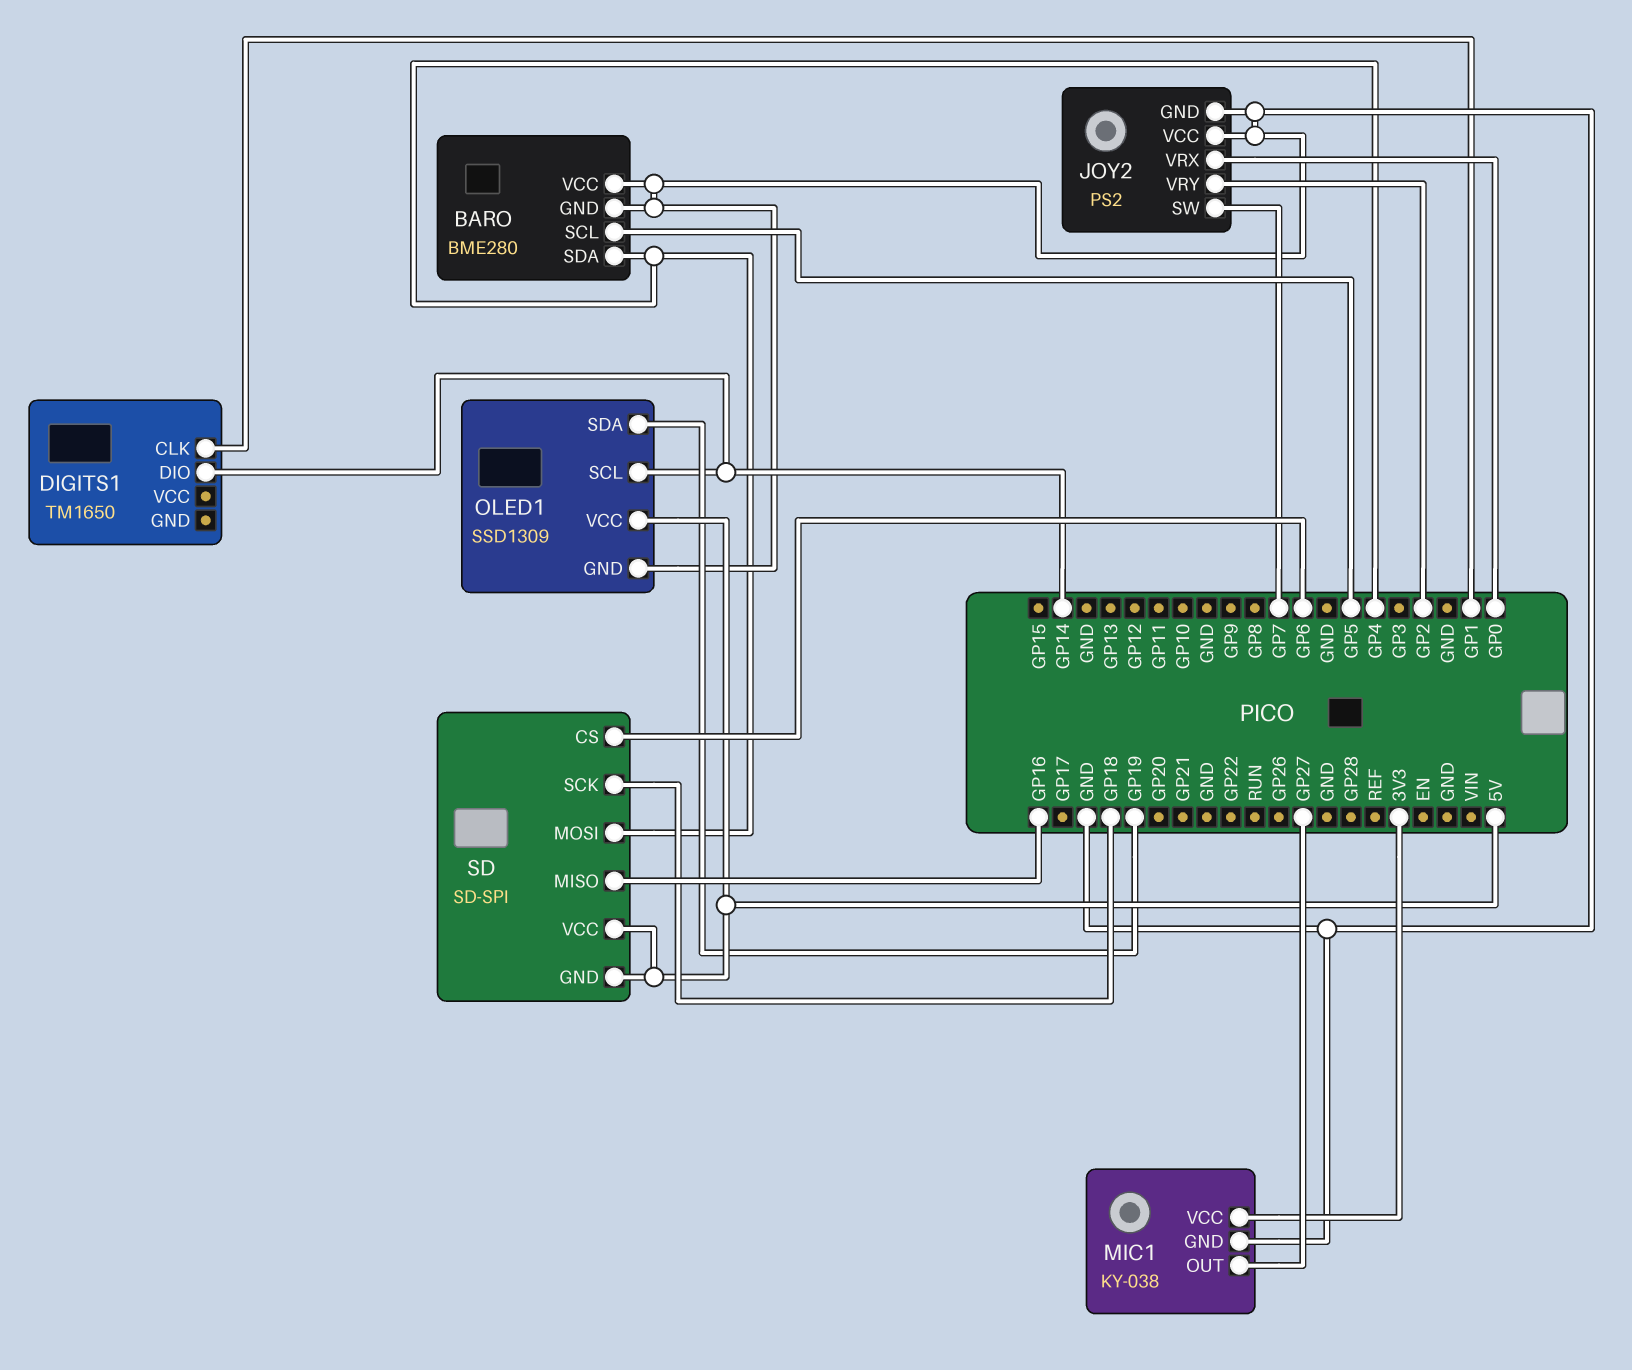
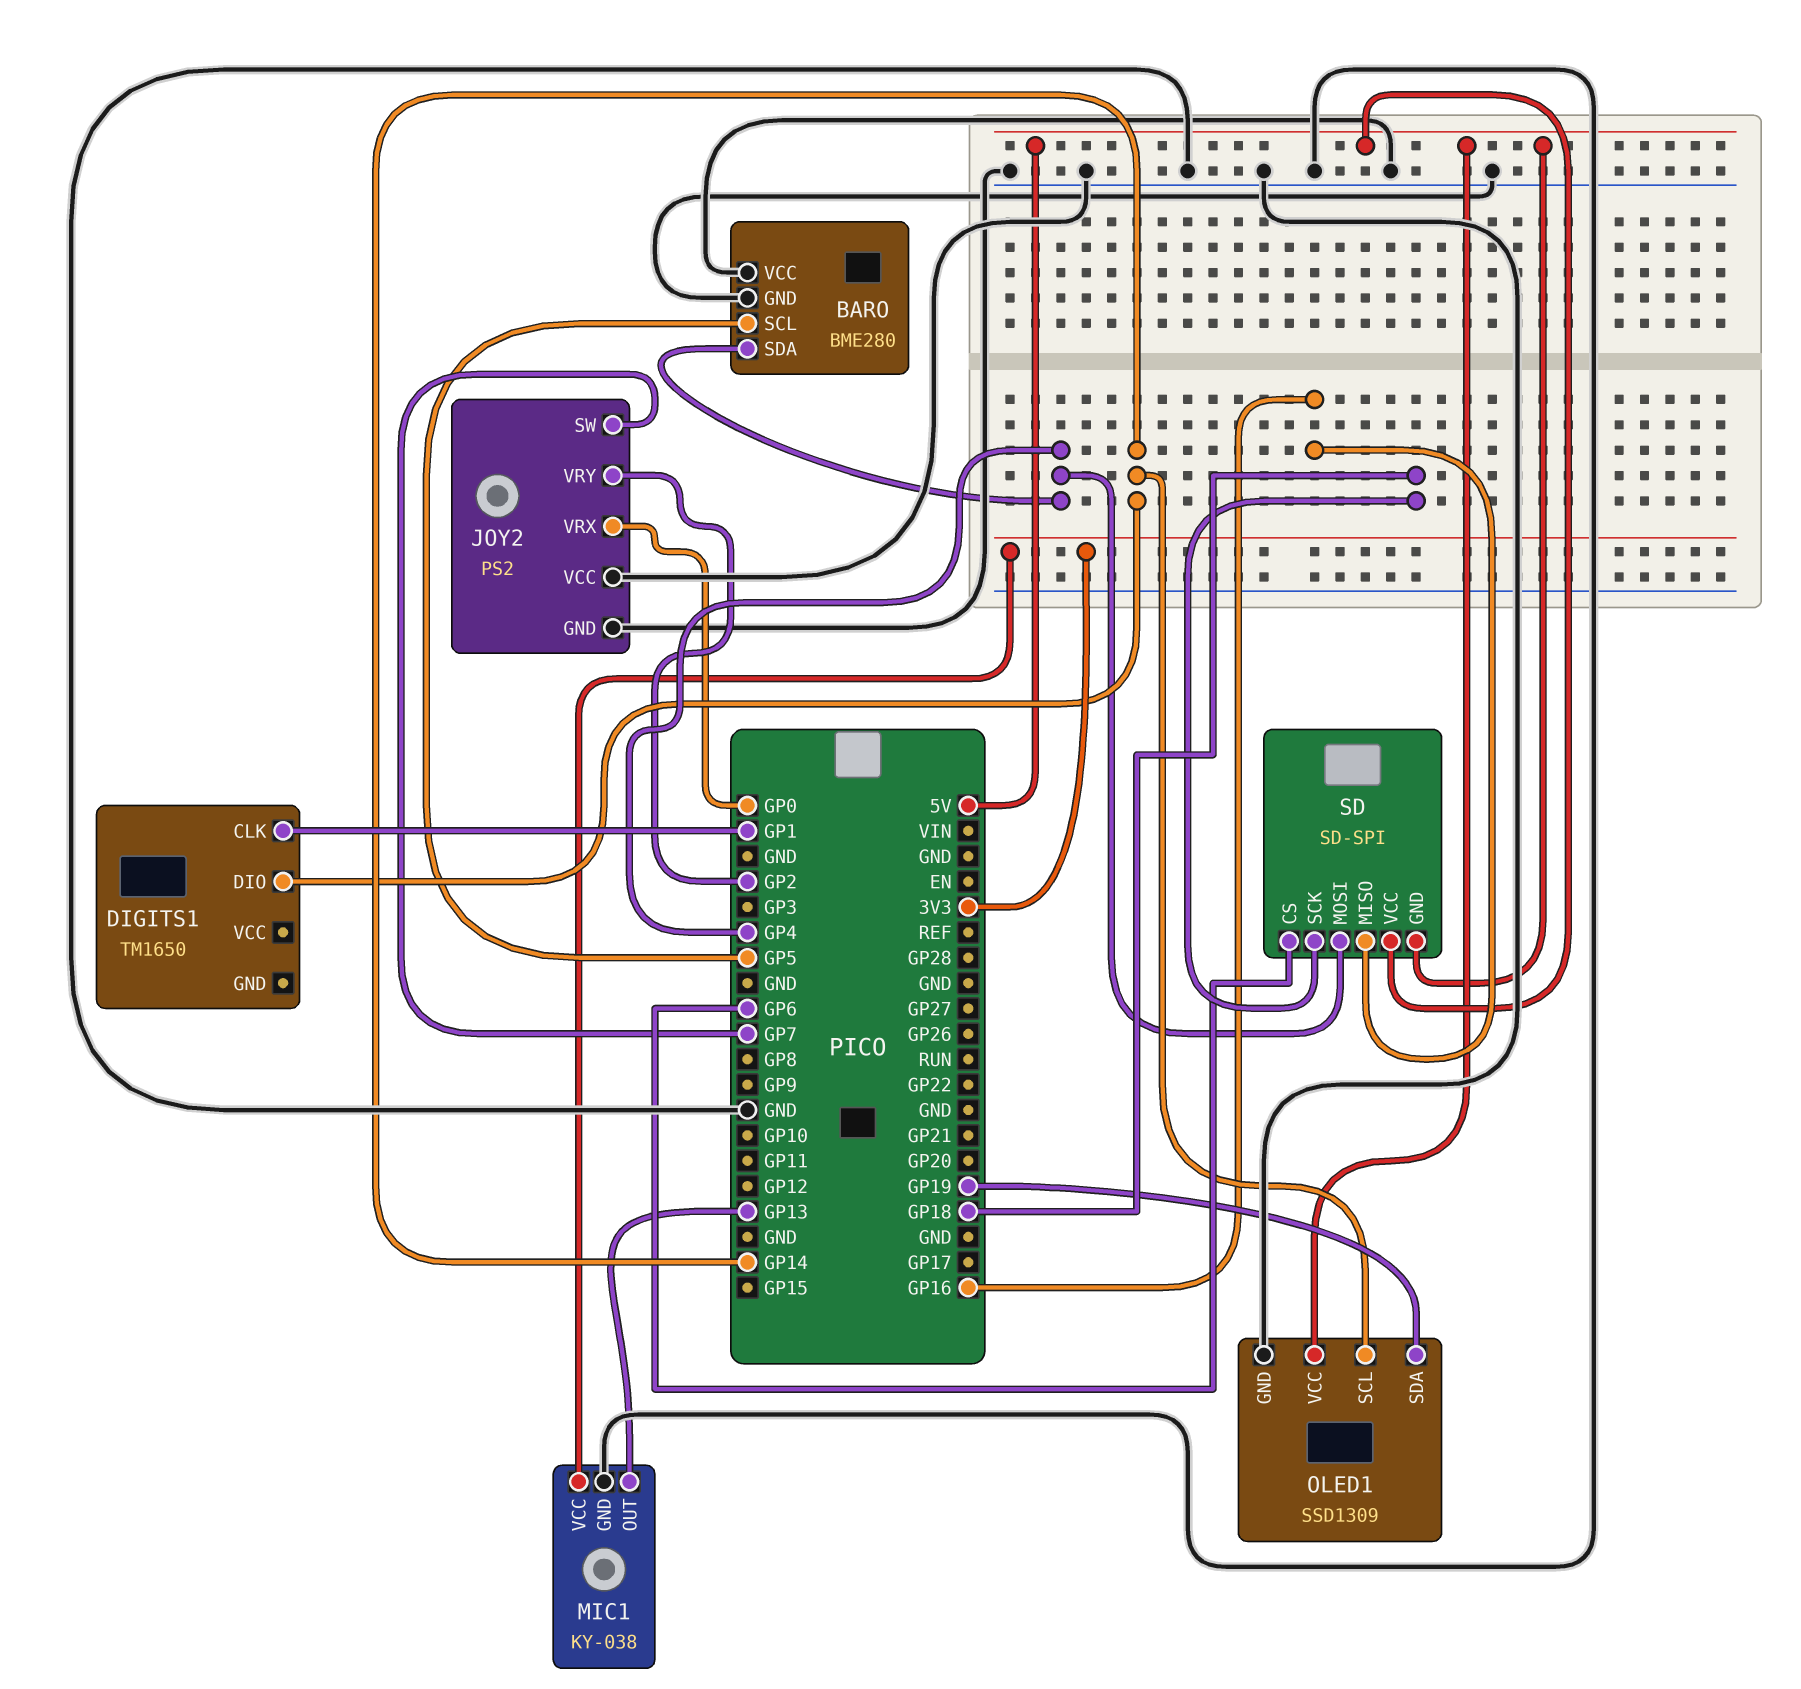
MIC1 pin OUT: GP27 -> GP13

